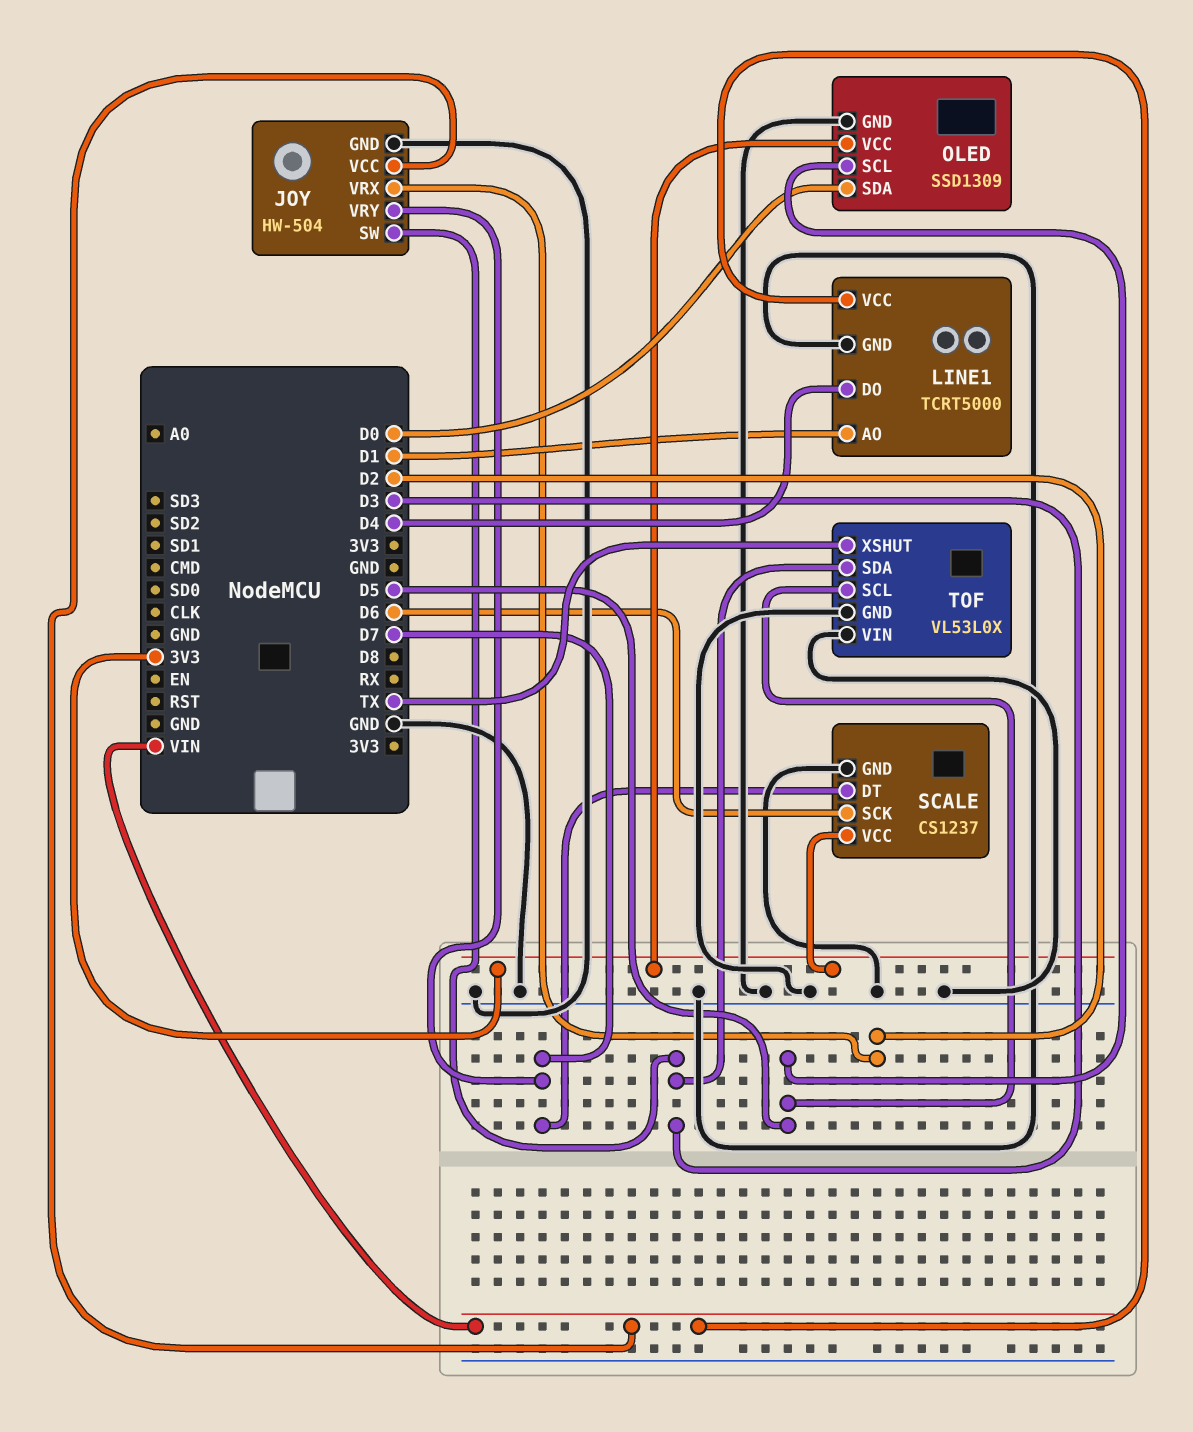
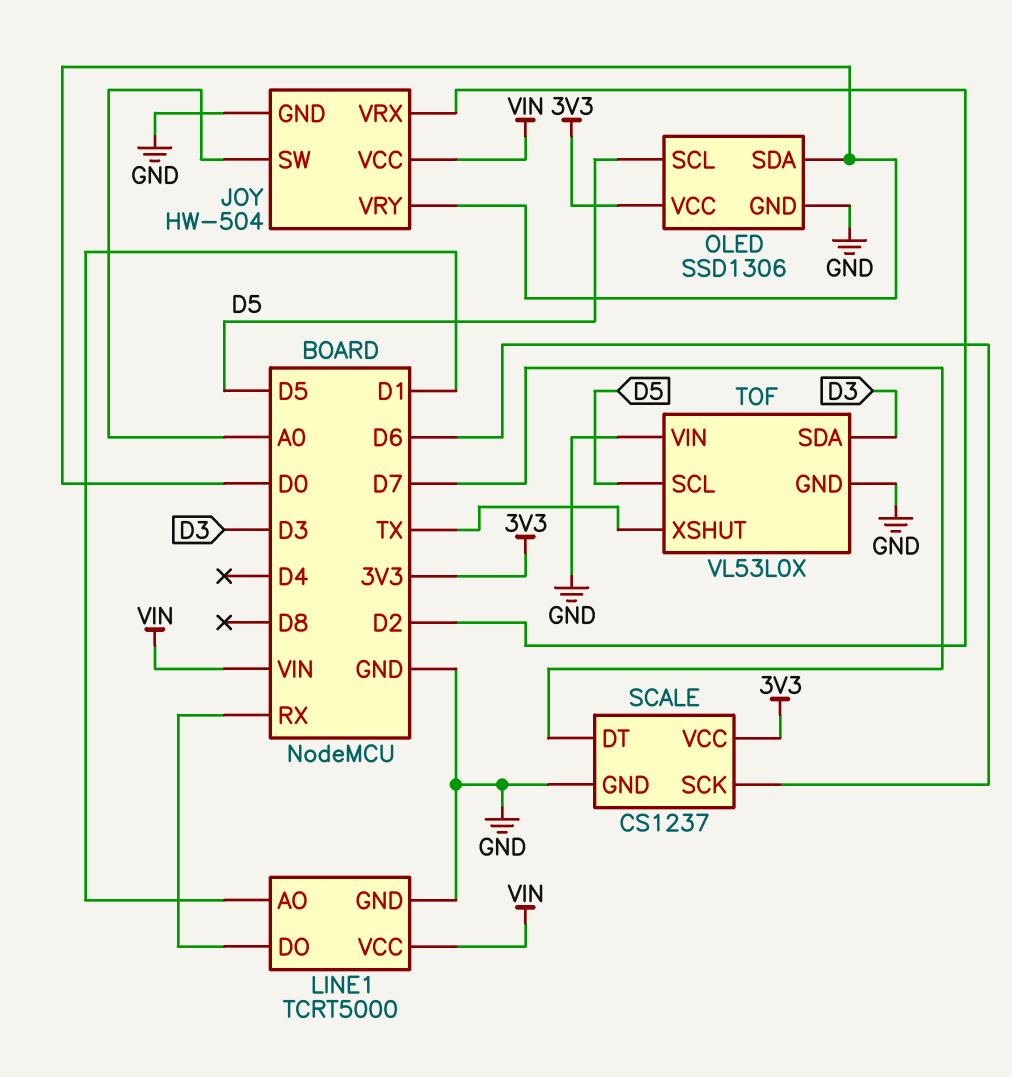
JOY pin SW: D3 -> A0
JOY pin VRY: D7 -> D0
LINE1 pin DO: D4 -> RX
OLED: SSD1309 -> SSD1306

